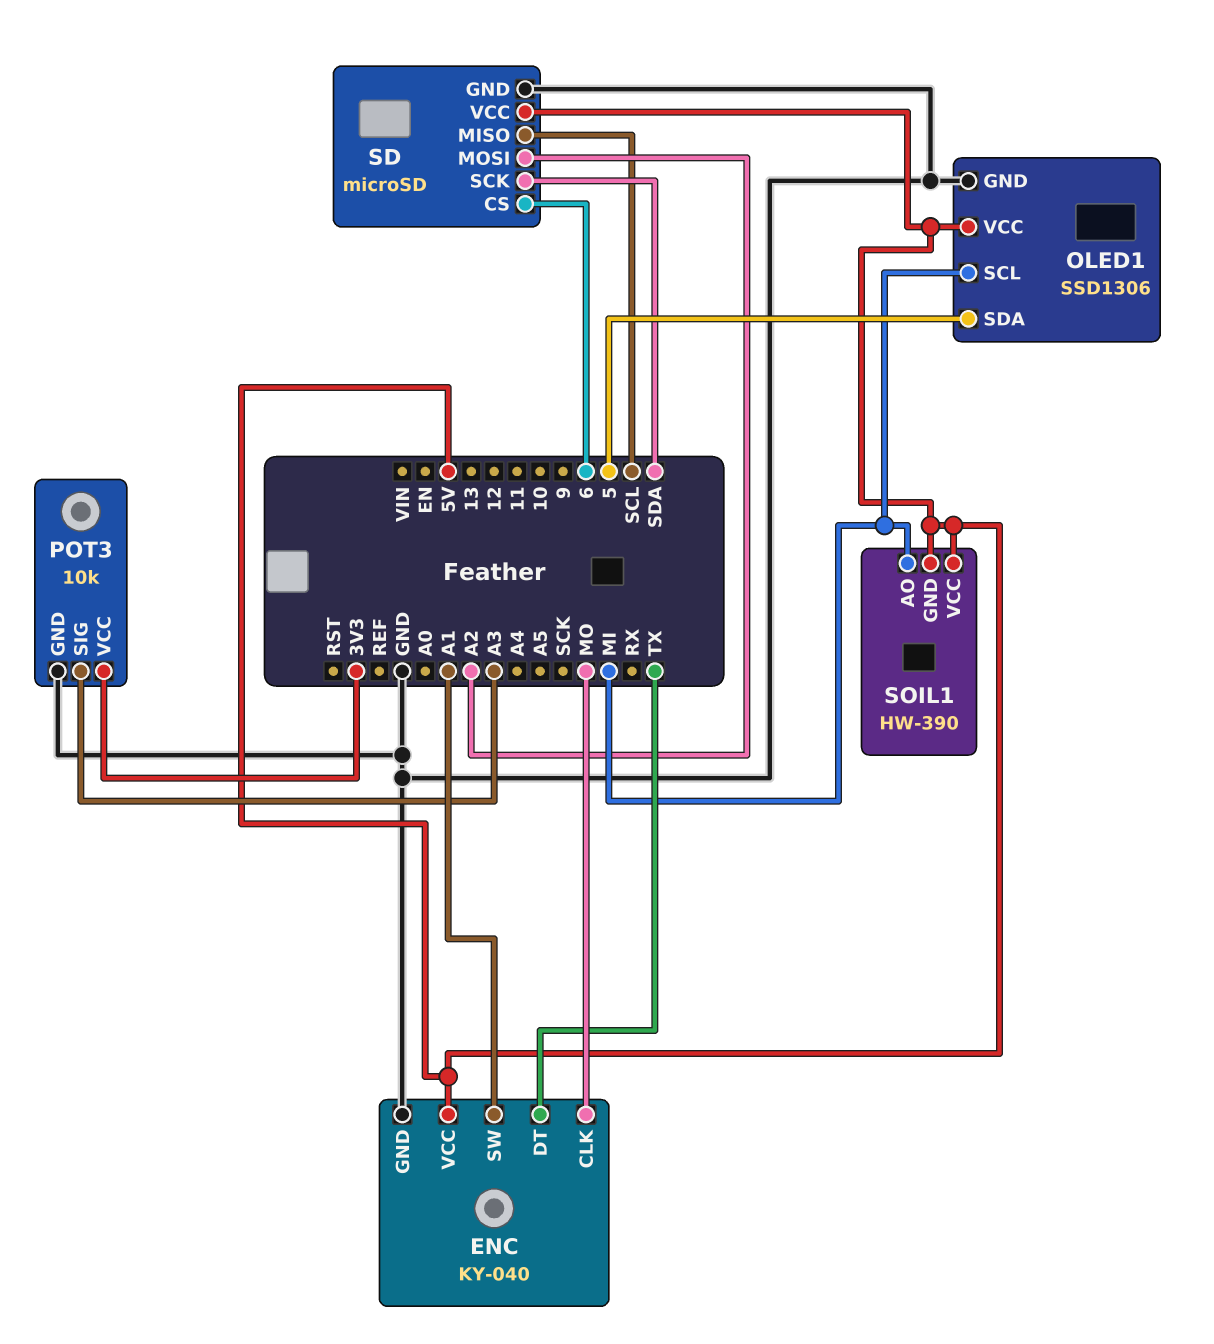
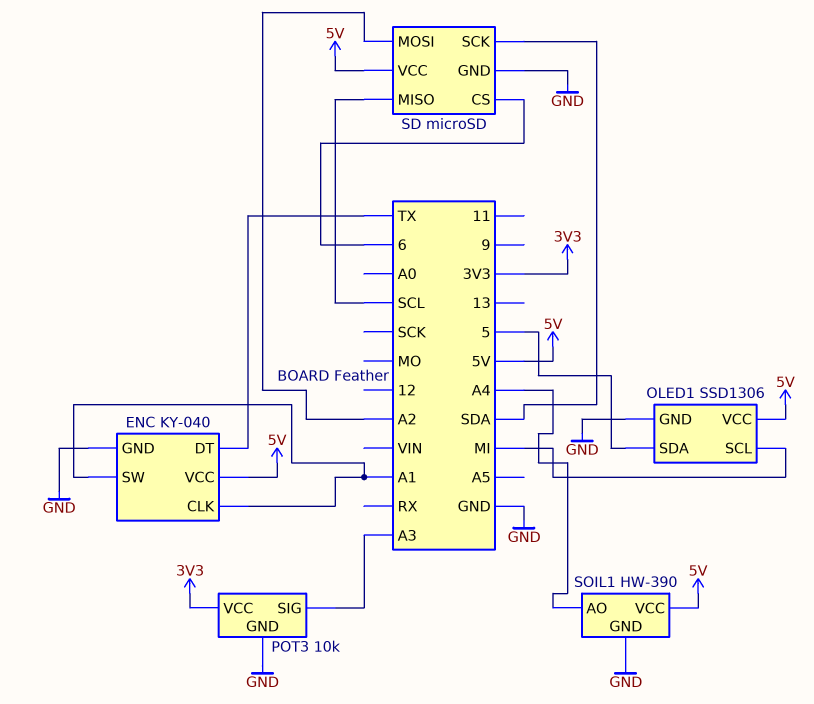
ENC pin CLK: MO -> A1
SOIL1 pin AO: MI -> A4
SOIL1 pin GND: 5V -> GND

